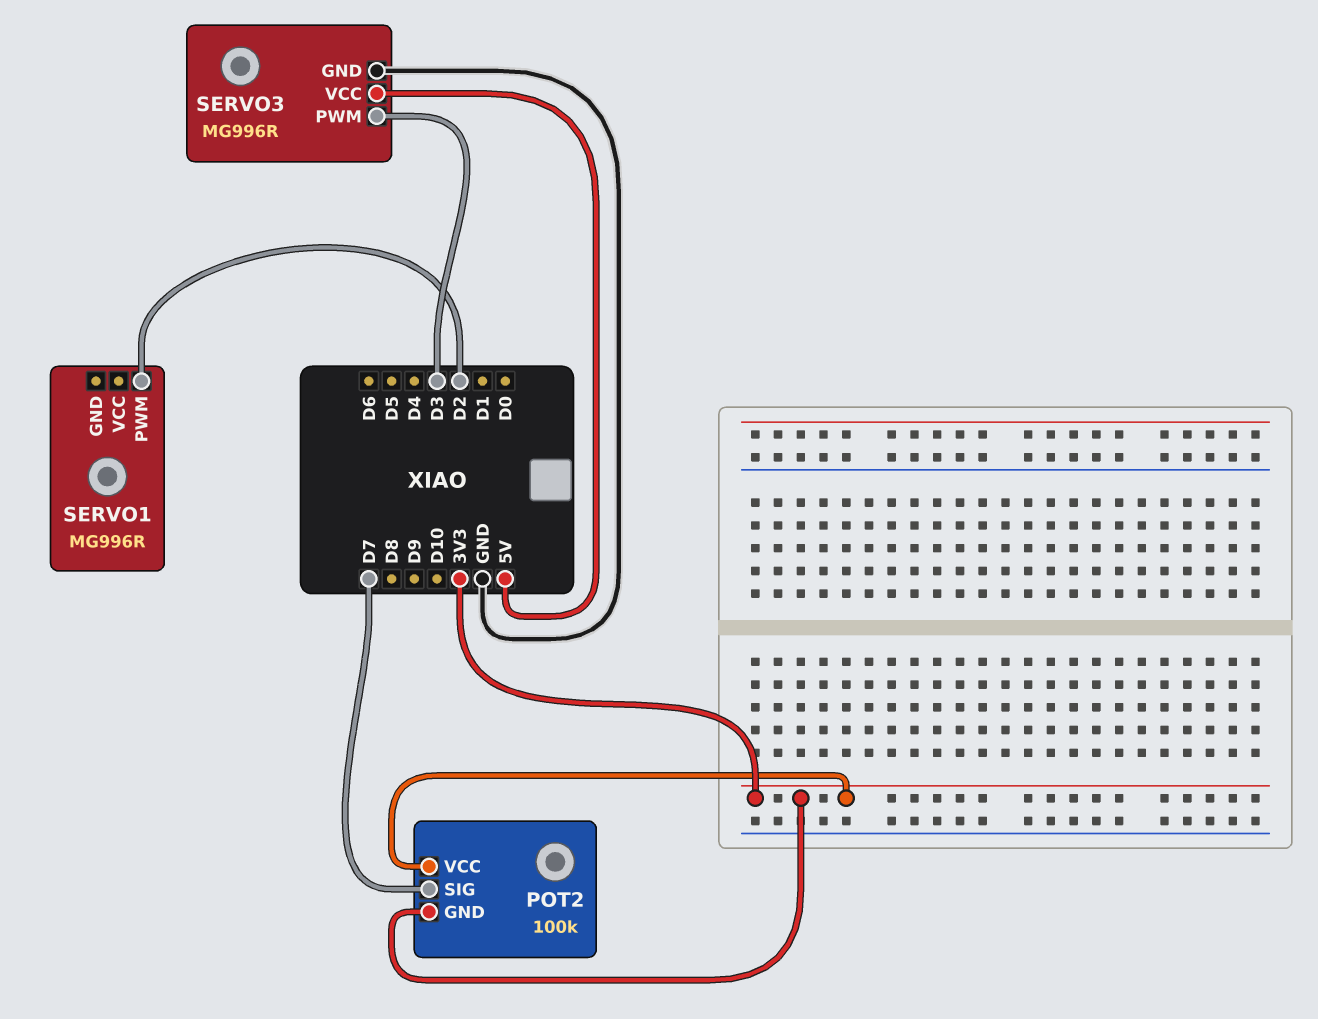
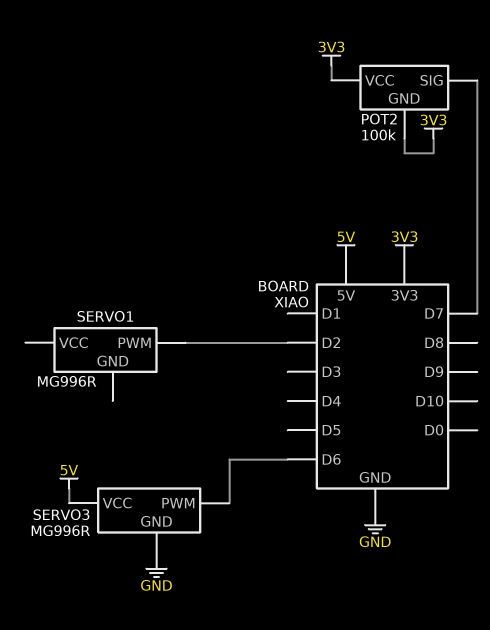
SERVO3 pin PWM: D3 -> D6

